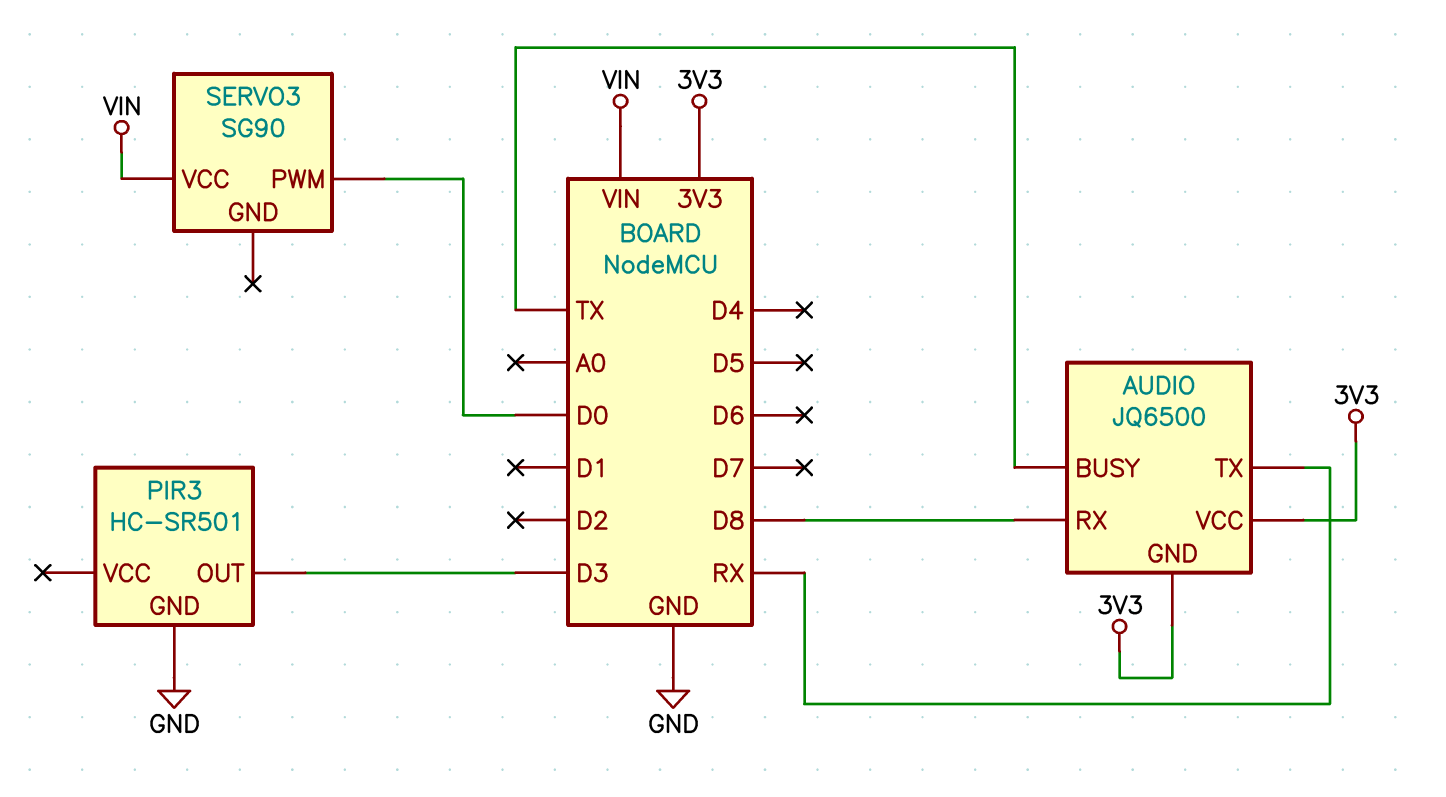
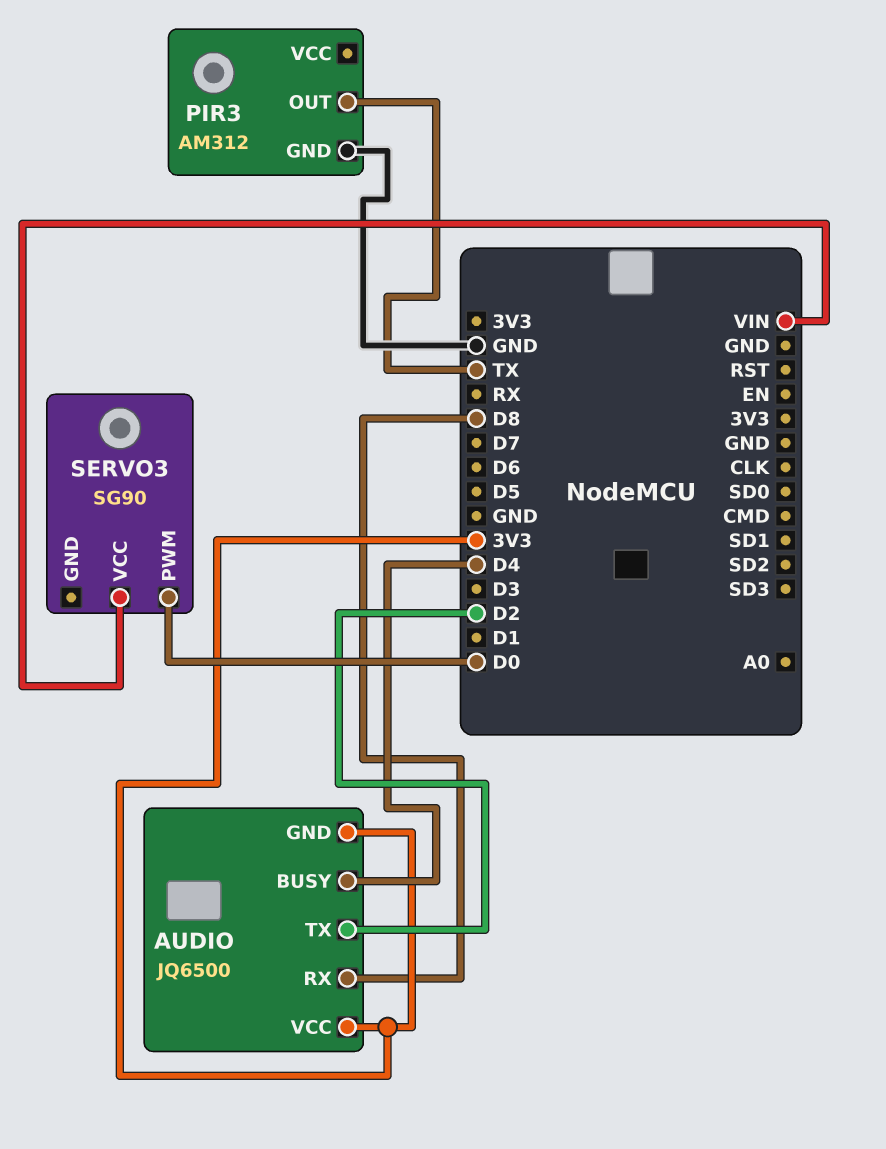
AUDIO pin BUSY: TX -> D4
AUDIO pin TX: RX -> D2
PIR3: HC-SR501 -> AM312
PIR3 pin OUT: D3 -> TX

